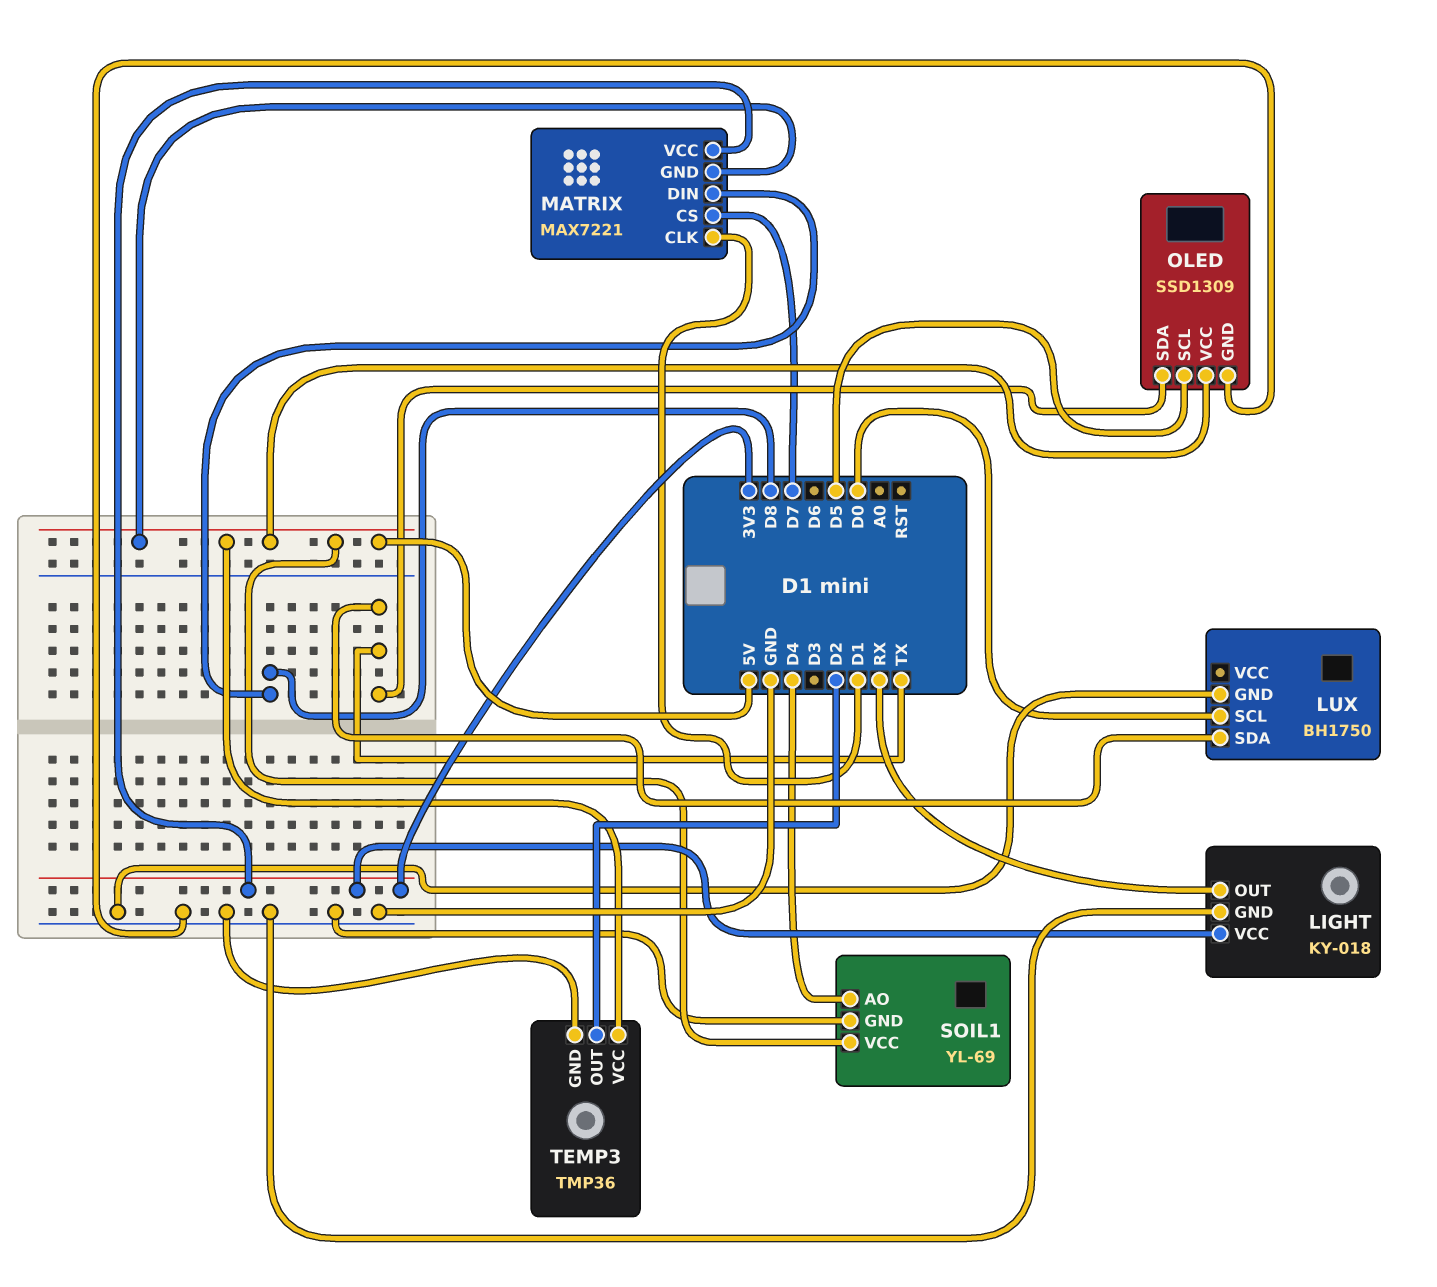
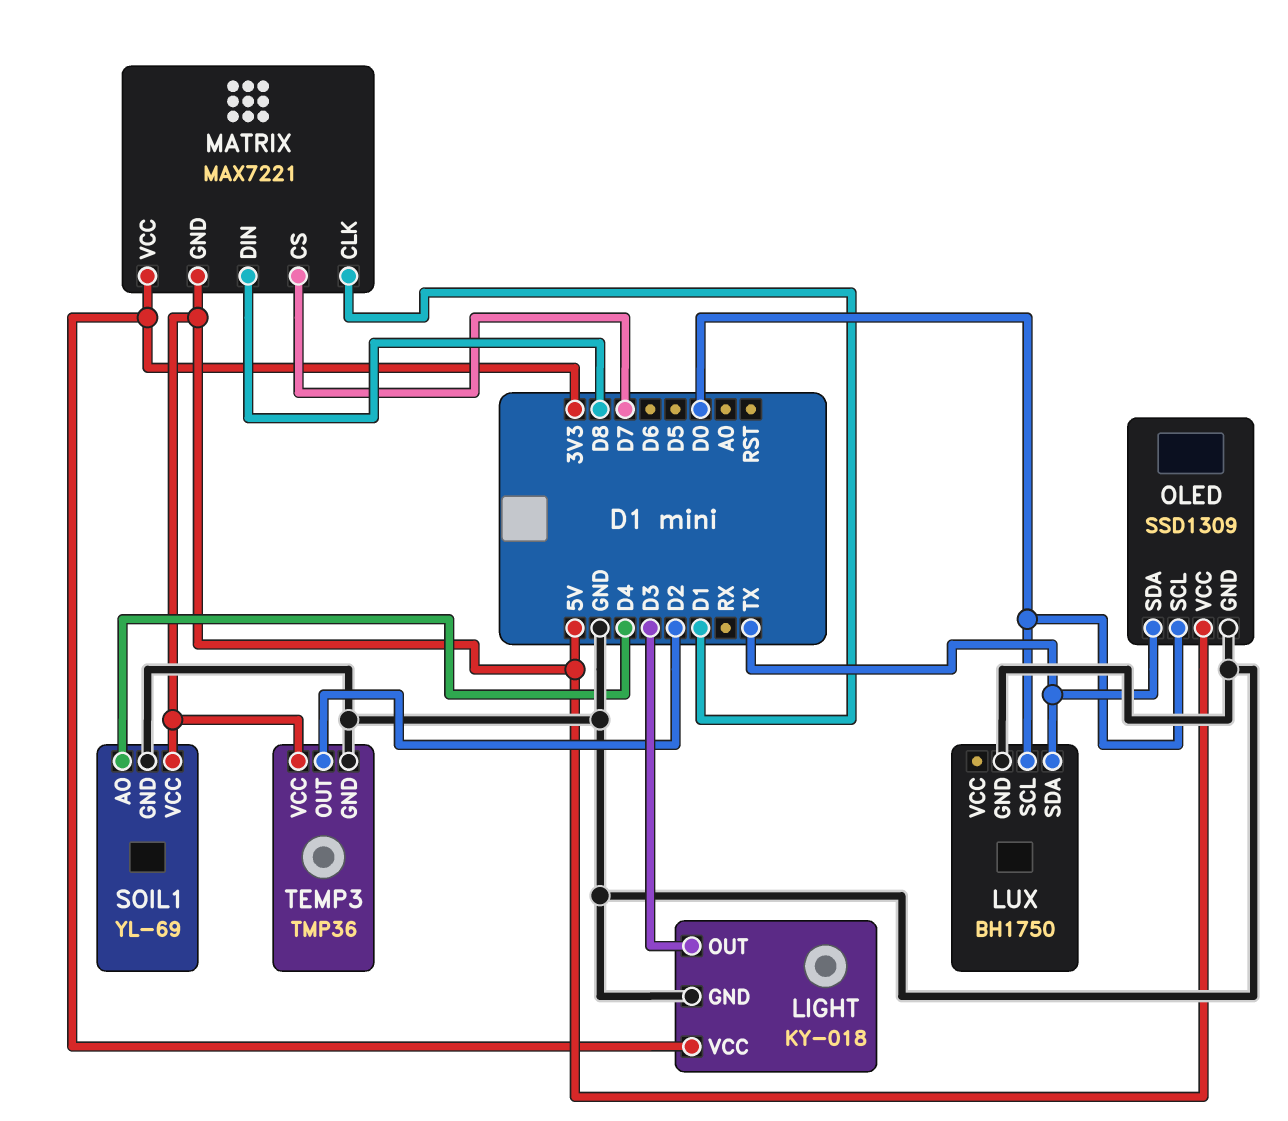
LIGHT pin OUT: RX -> D3
OLED pin SCL: D5 -> D0

